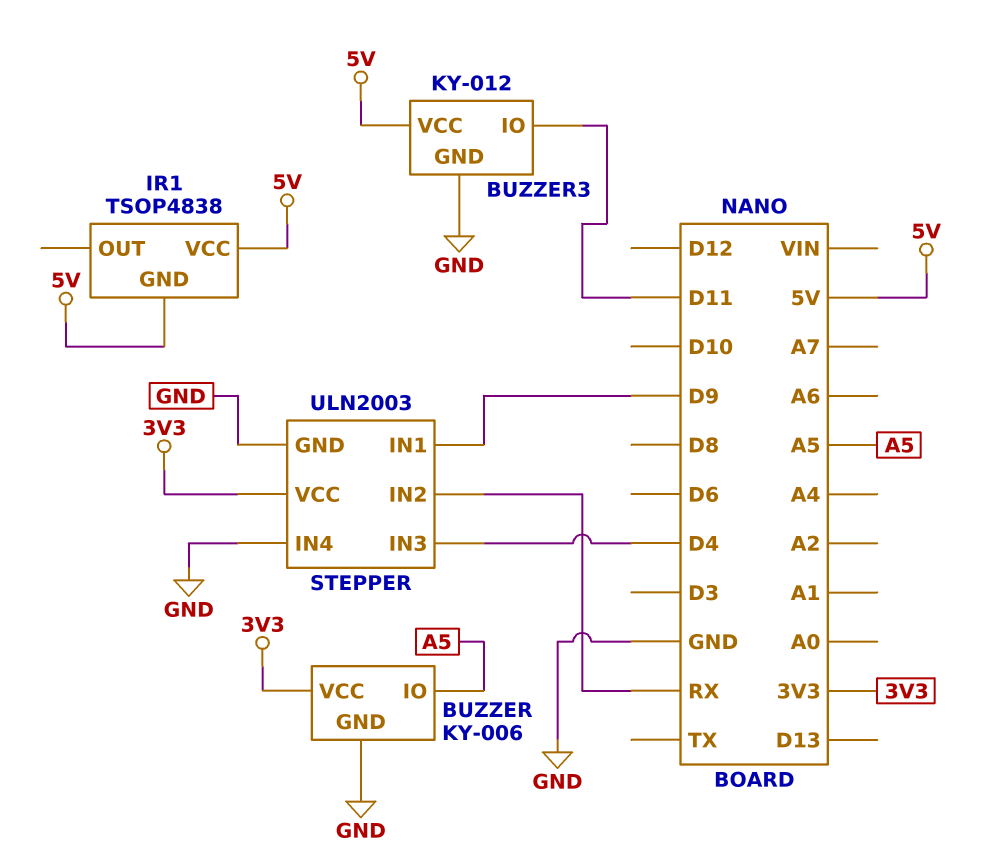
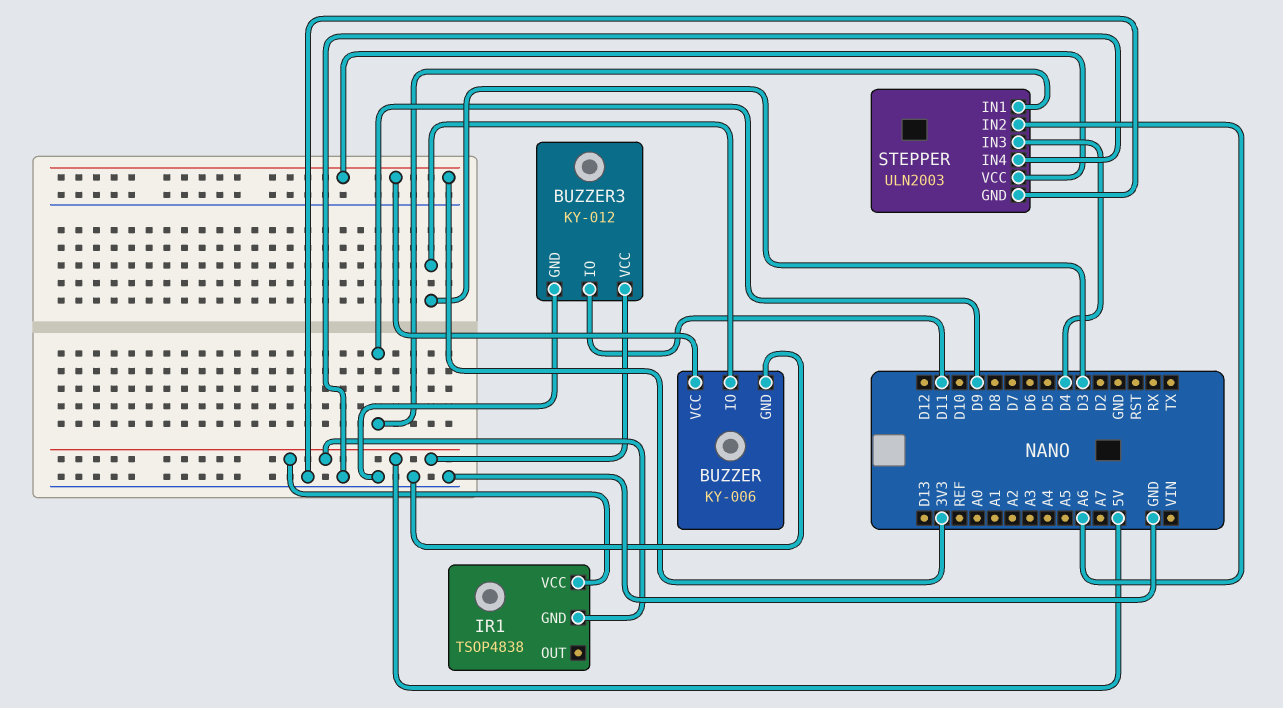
BUZZER pin IO: A5 -> D3
STEPPER pin IN2: RX -> A6

